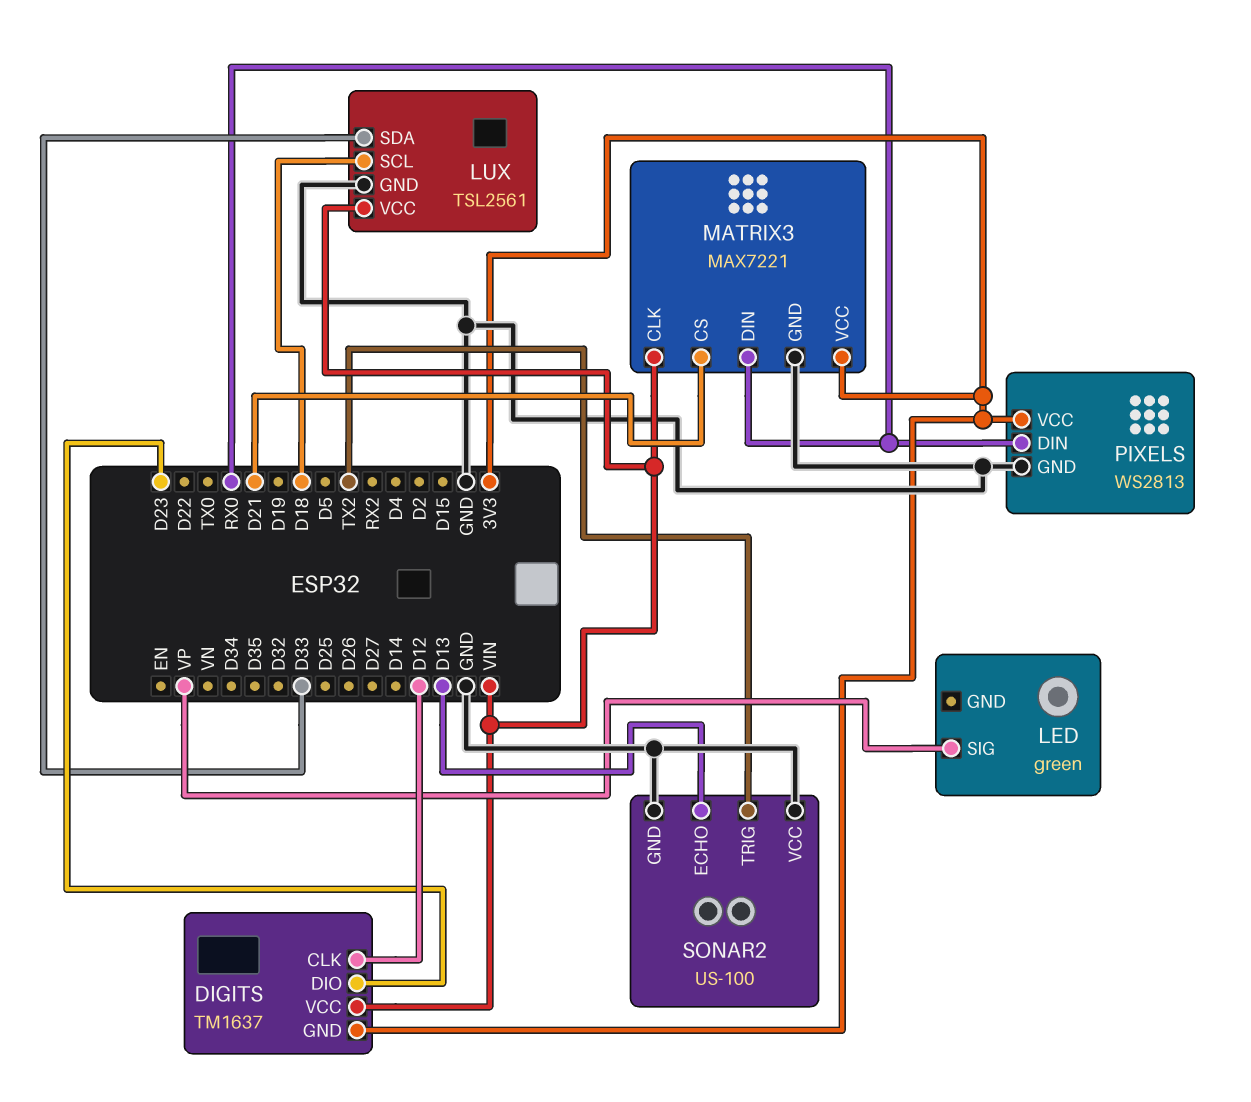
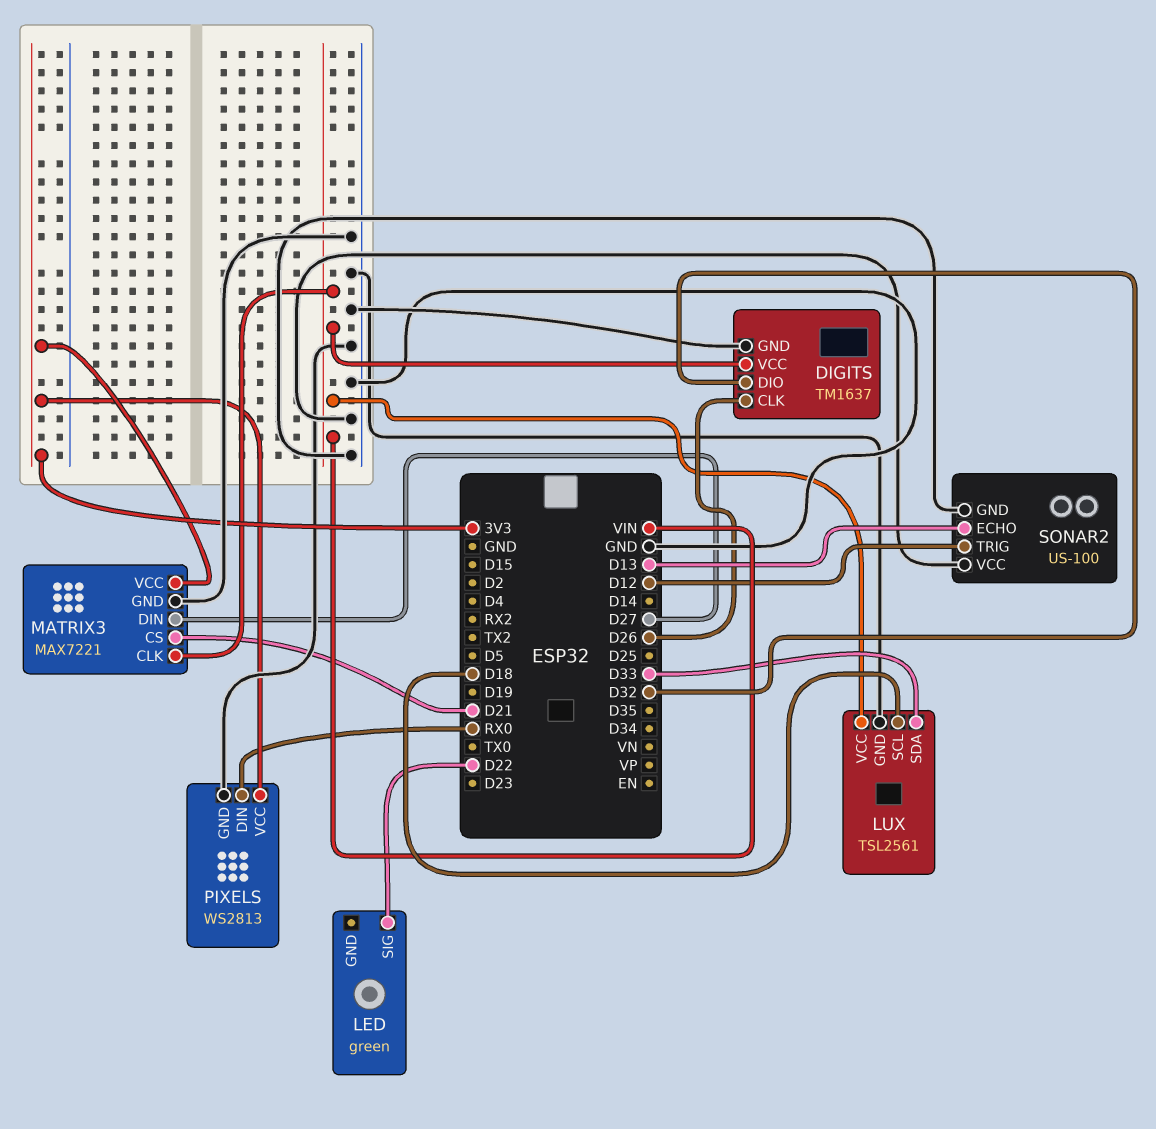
DIGITS pin CLK: D12 -> D26
DIGITS pin DIO: D23 -> D32
DIGITS pin GND: 3V3 -> GND
LED pin SIG: VP -> D22
MATRIX3 pin DIN: RX0 -> D27
SONAR2 pin TRIG: TX2 -> D12

